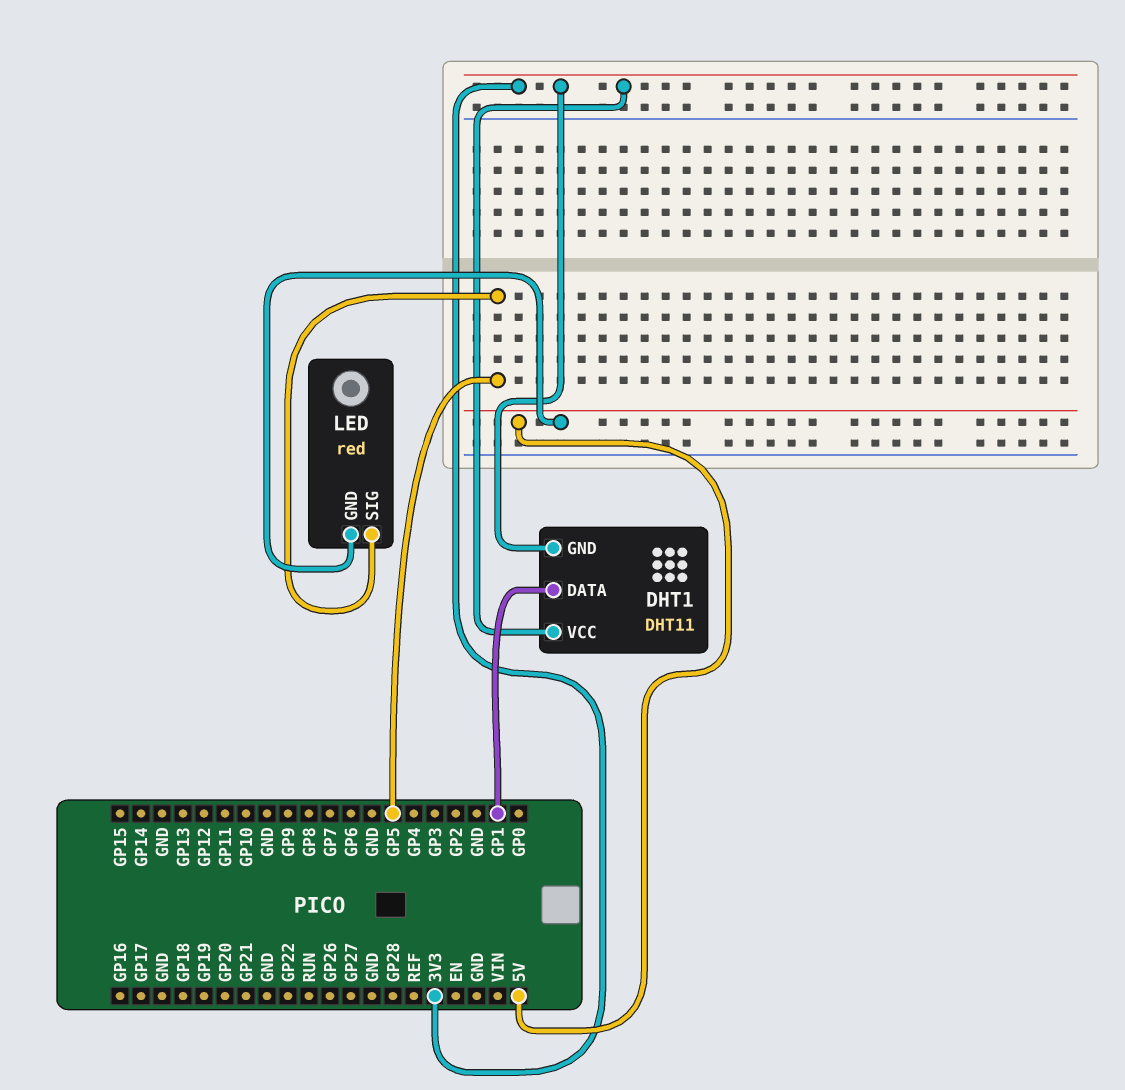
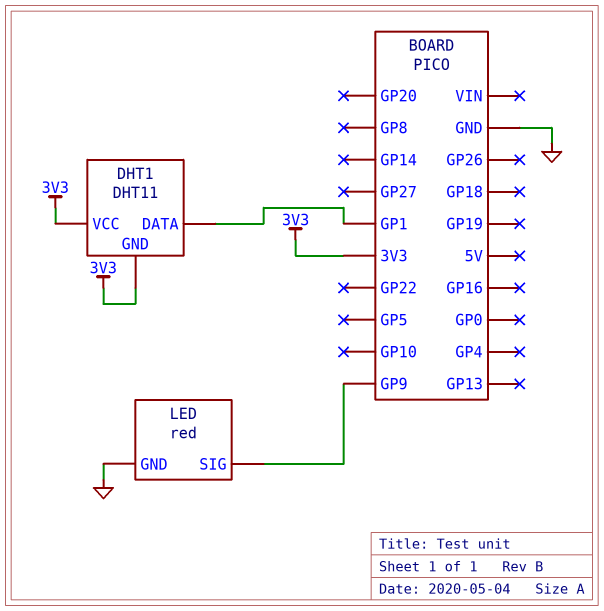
LED pin GND: 5V -> GND
LED pin SIG: GP5 -> GP9

